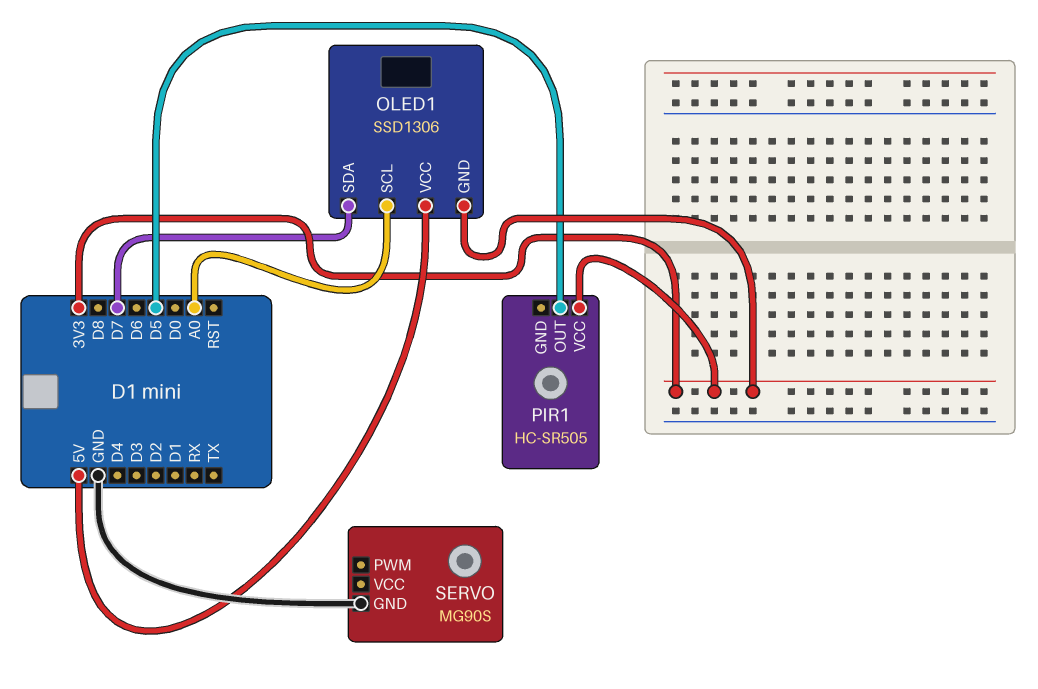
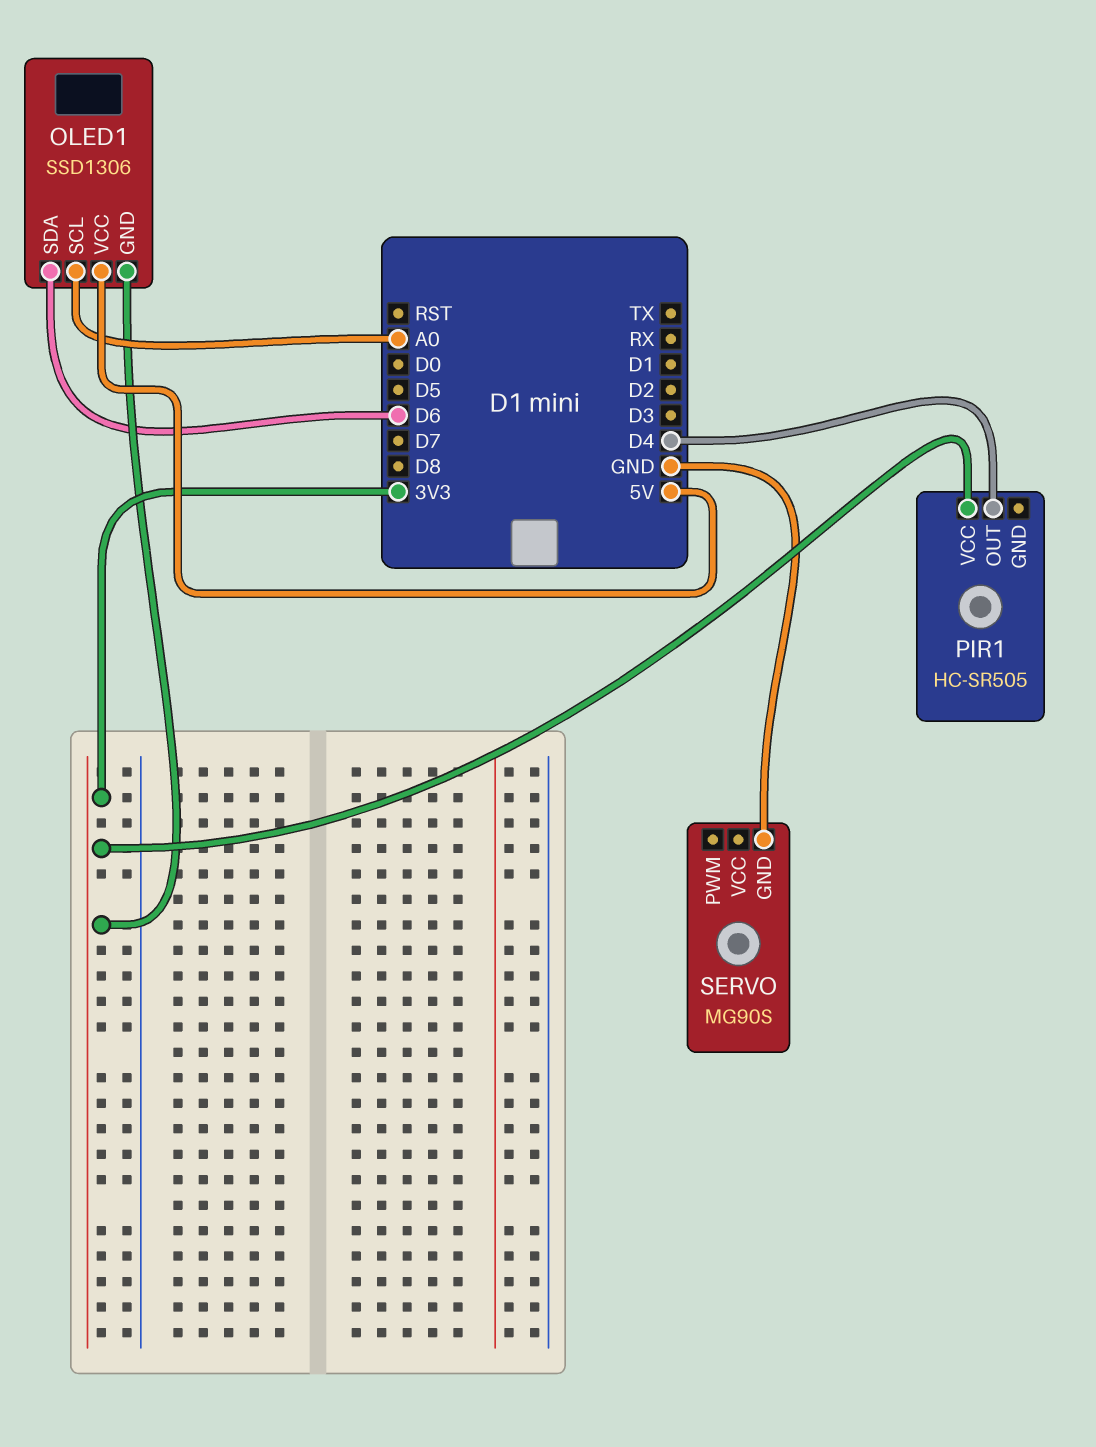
OLED1 pin SDA: D7 -> D6
PIR1 pin OUT: D5 -> D4

